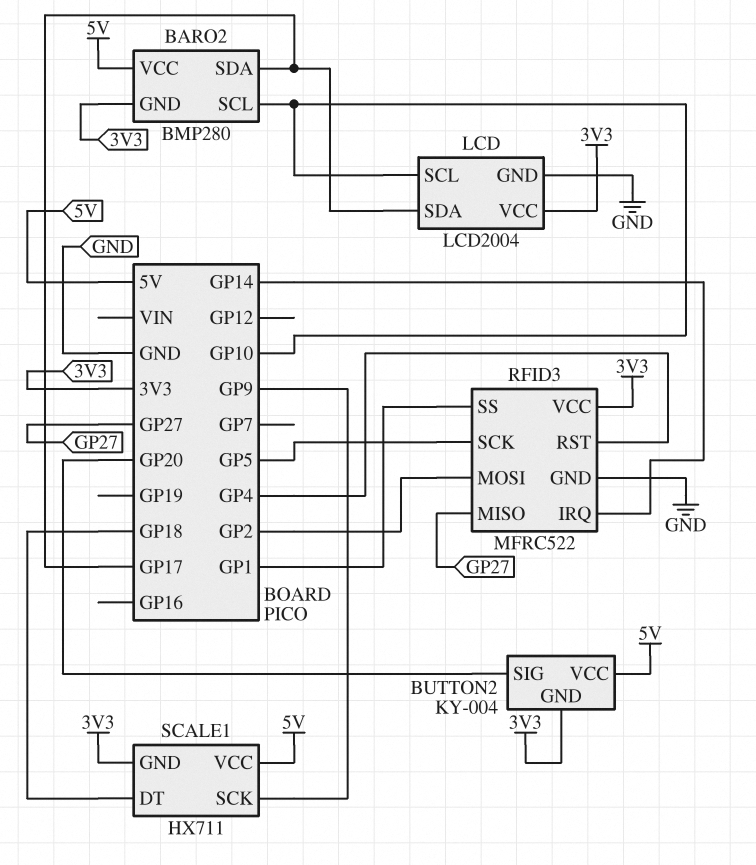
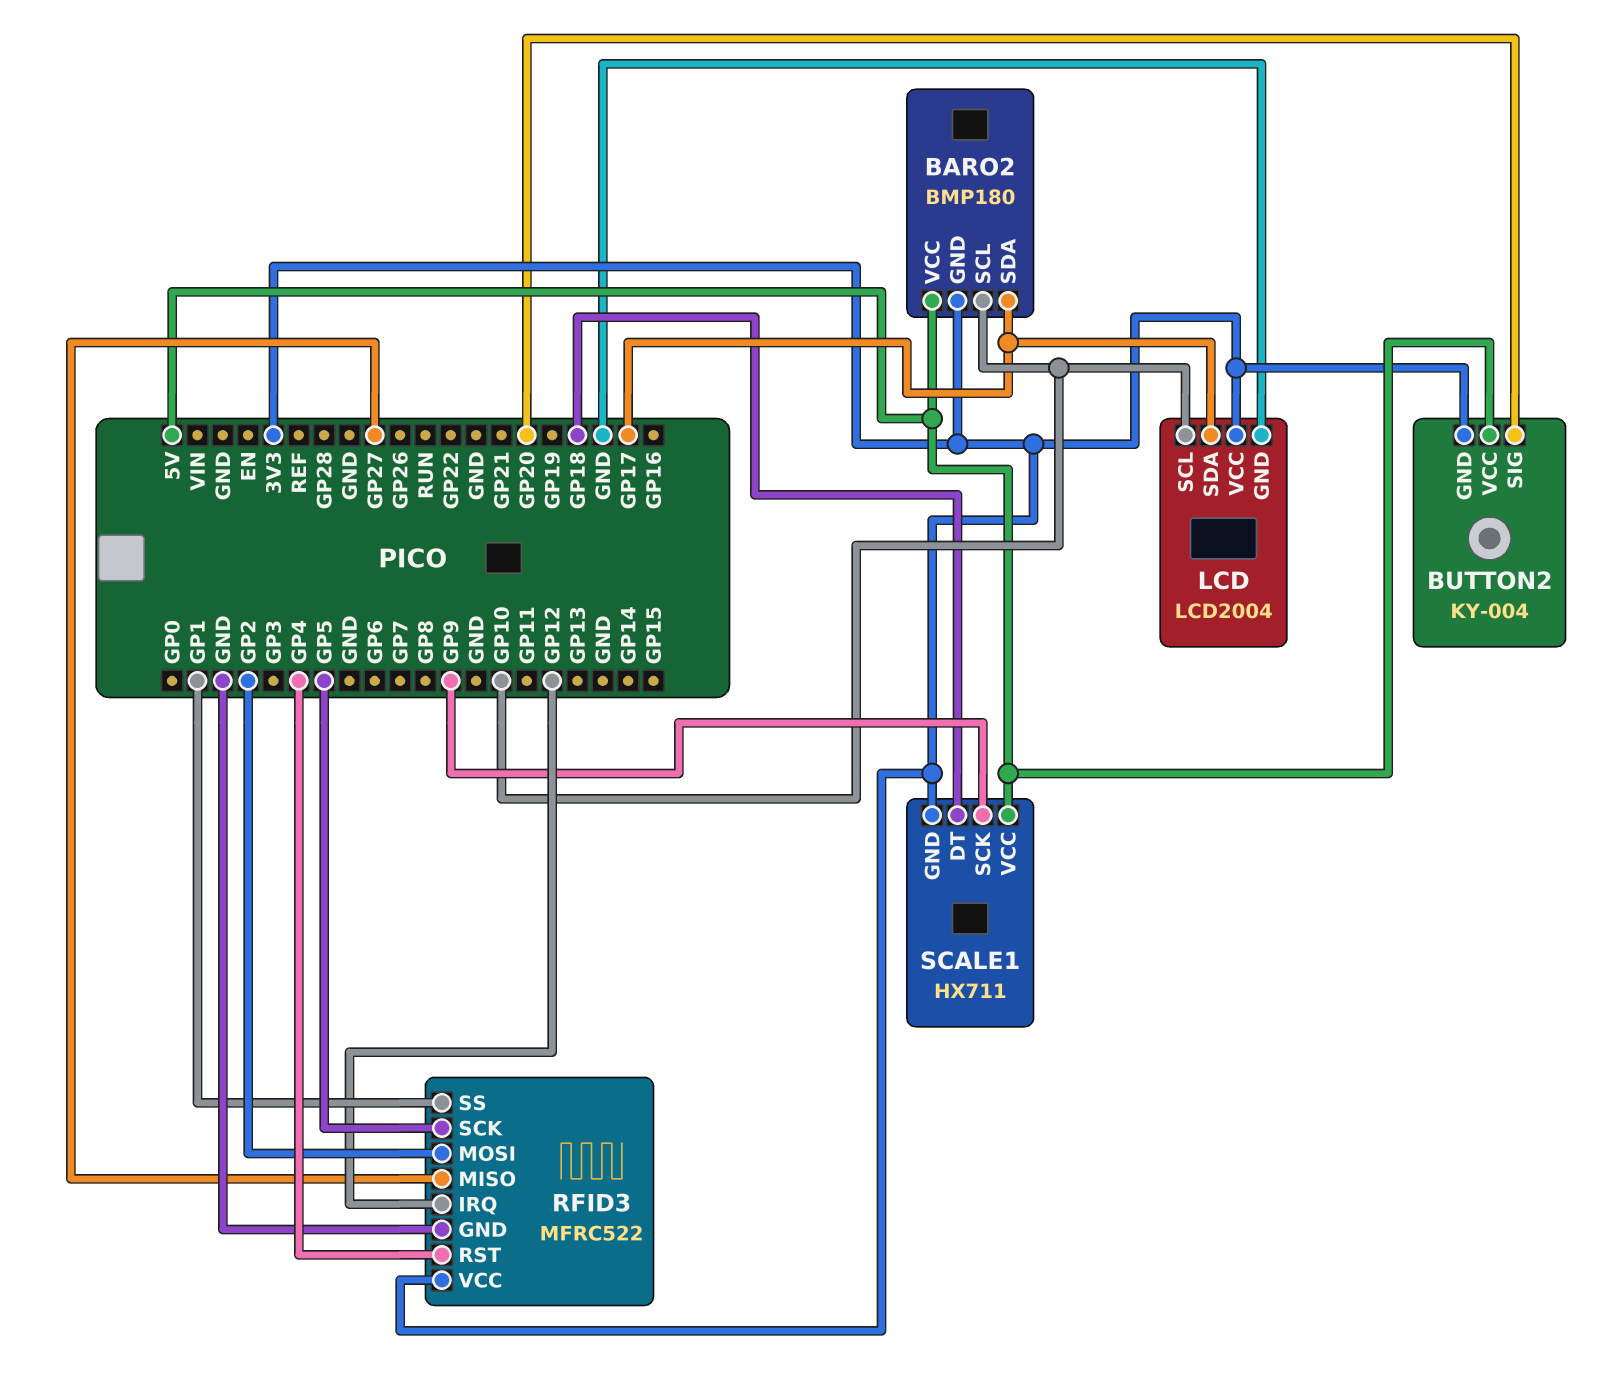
BARO2: BMP280 -> BMP180
RFID3 pin IRQ: GP14 -> GP12

